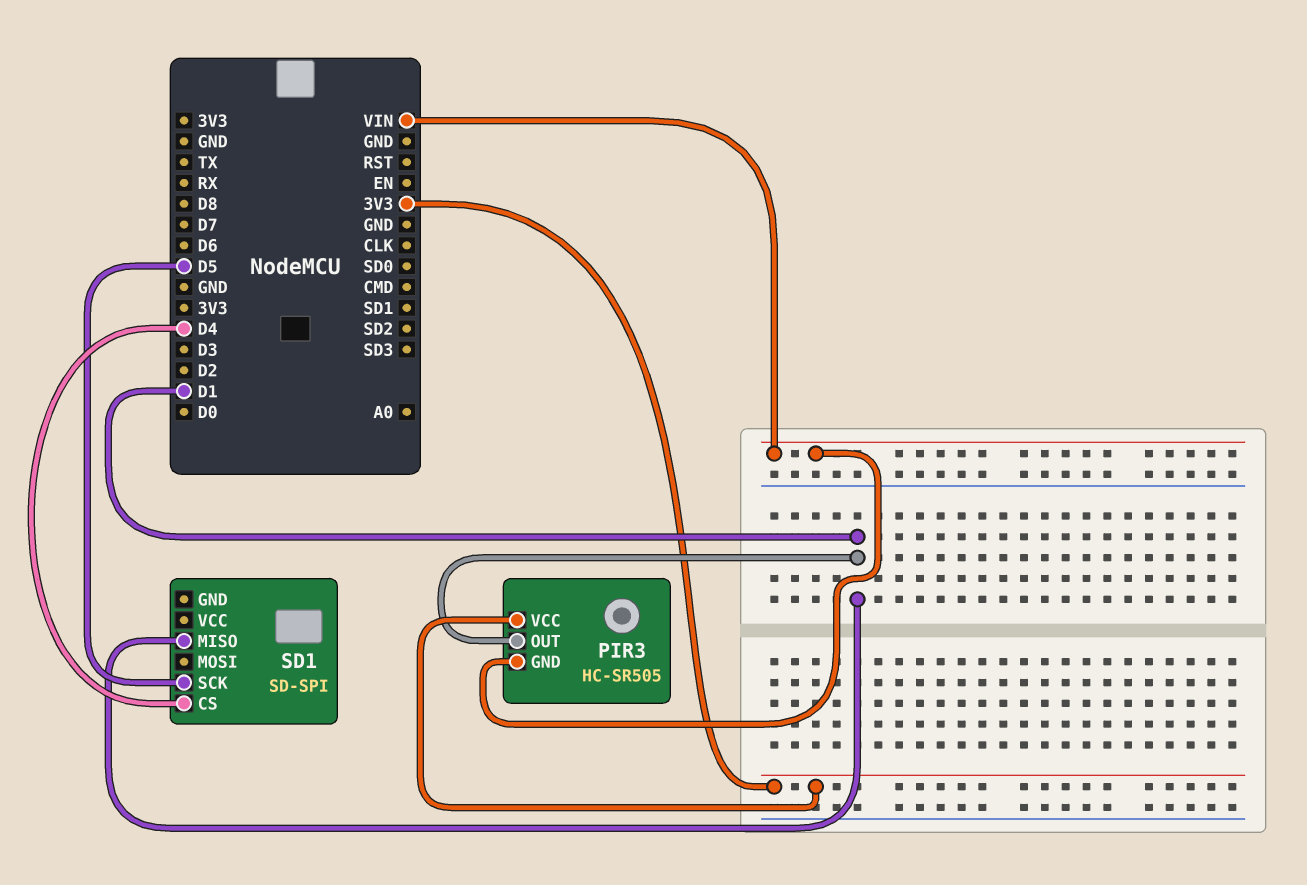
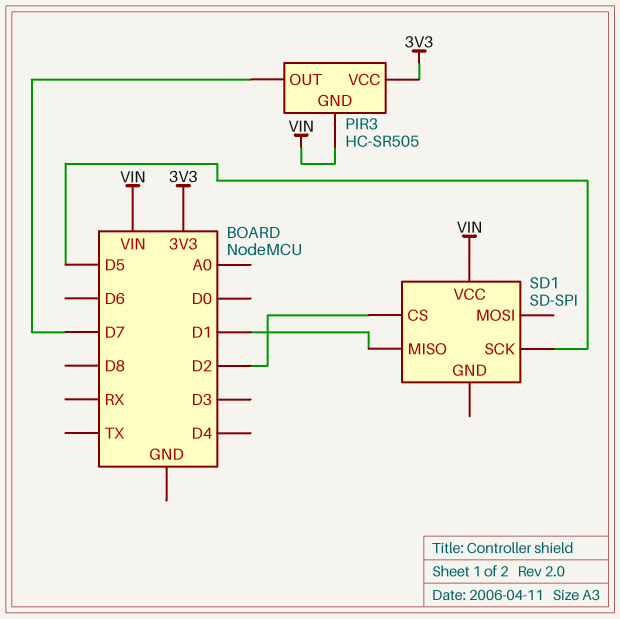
PIR3 pin OUT: D1 -> D7
SD1 pin CS: D4 -> D2
SD1 pin VCC: none -> VIN

